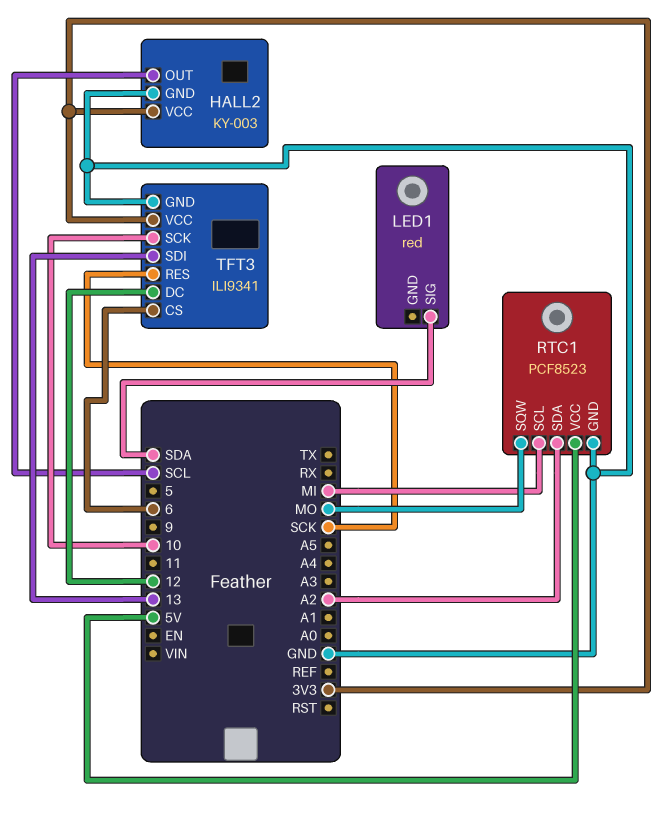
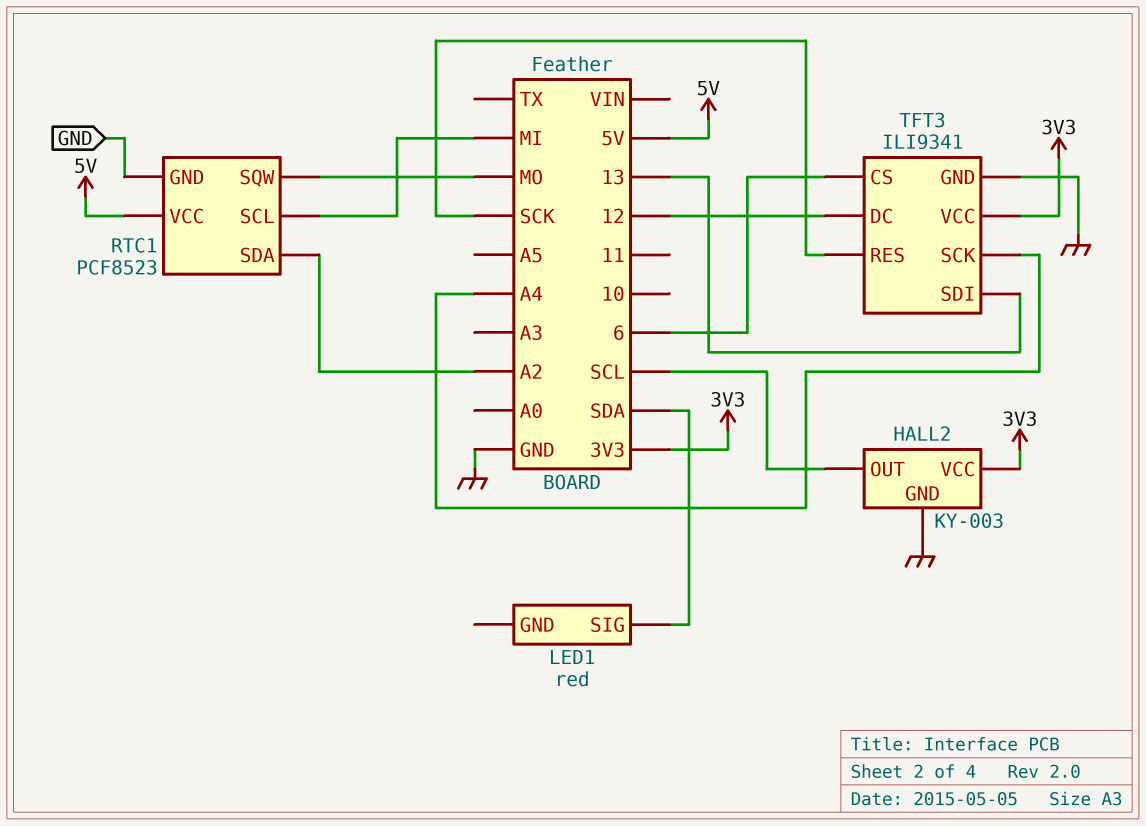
TFT3 pin SCK: 10 -> A4

